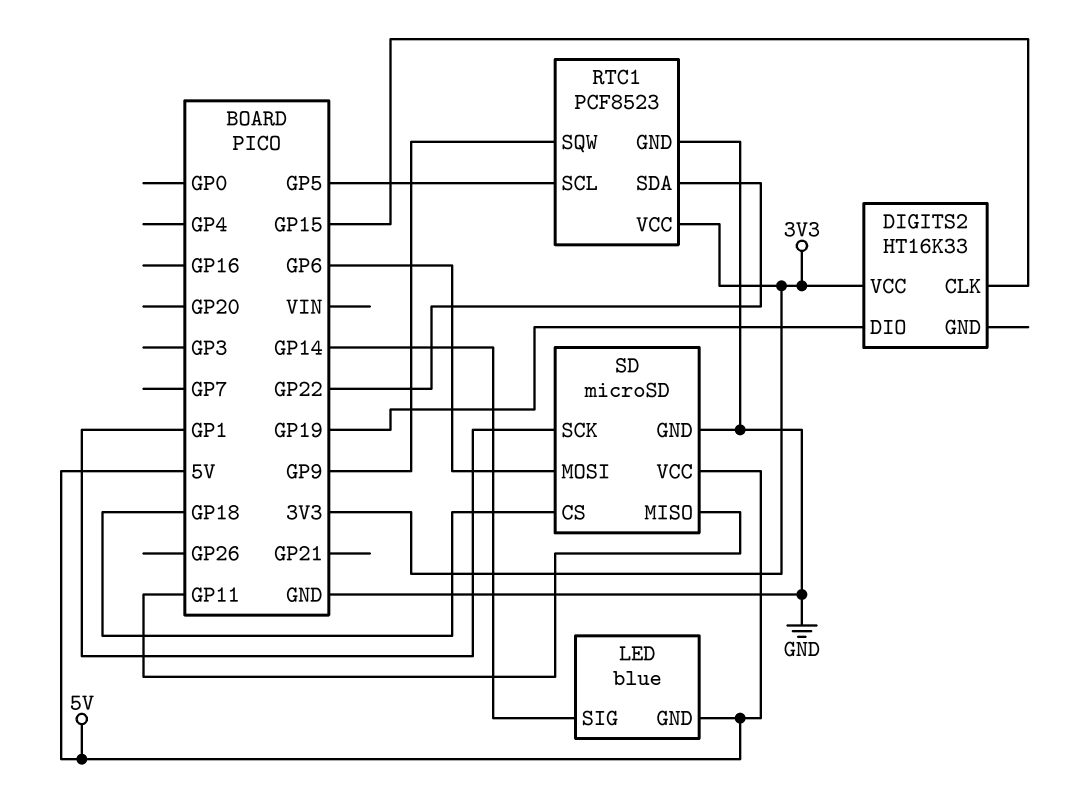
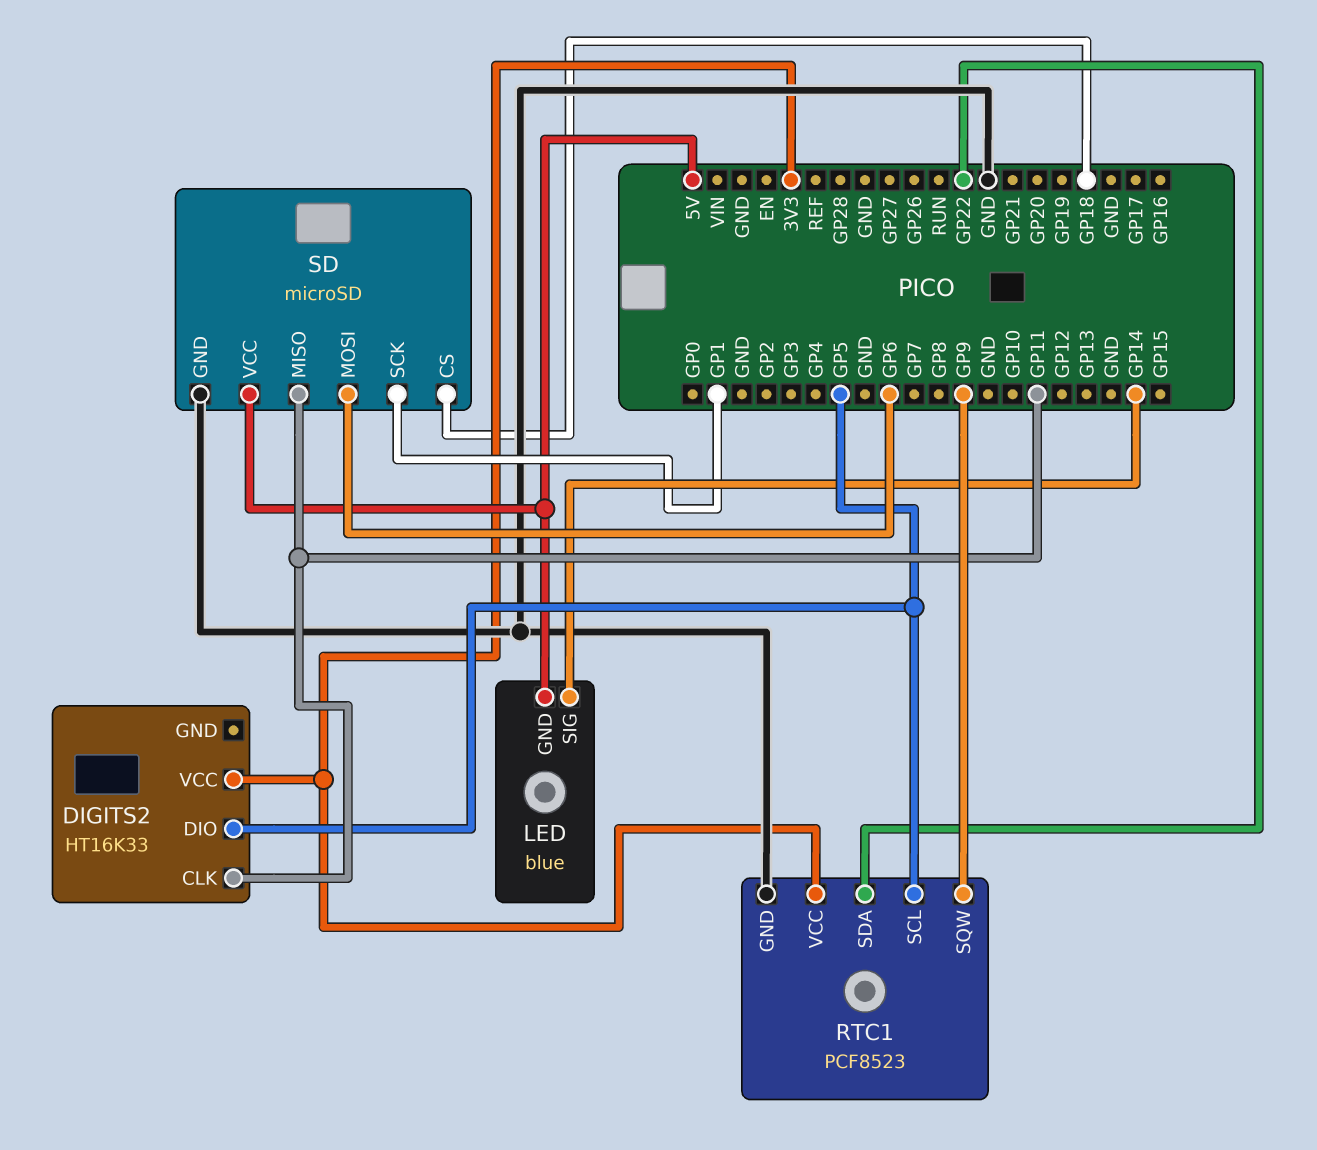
DIGITS2 pin CLK: GP15 -> GP11
DIGITS2 pin DIO: GP19 -> GP5

